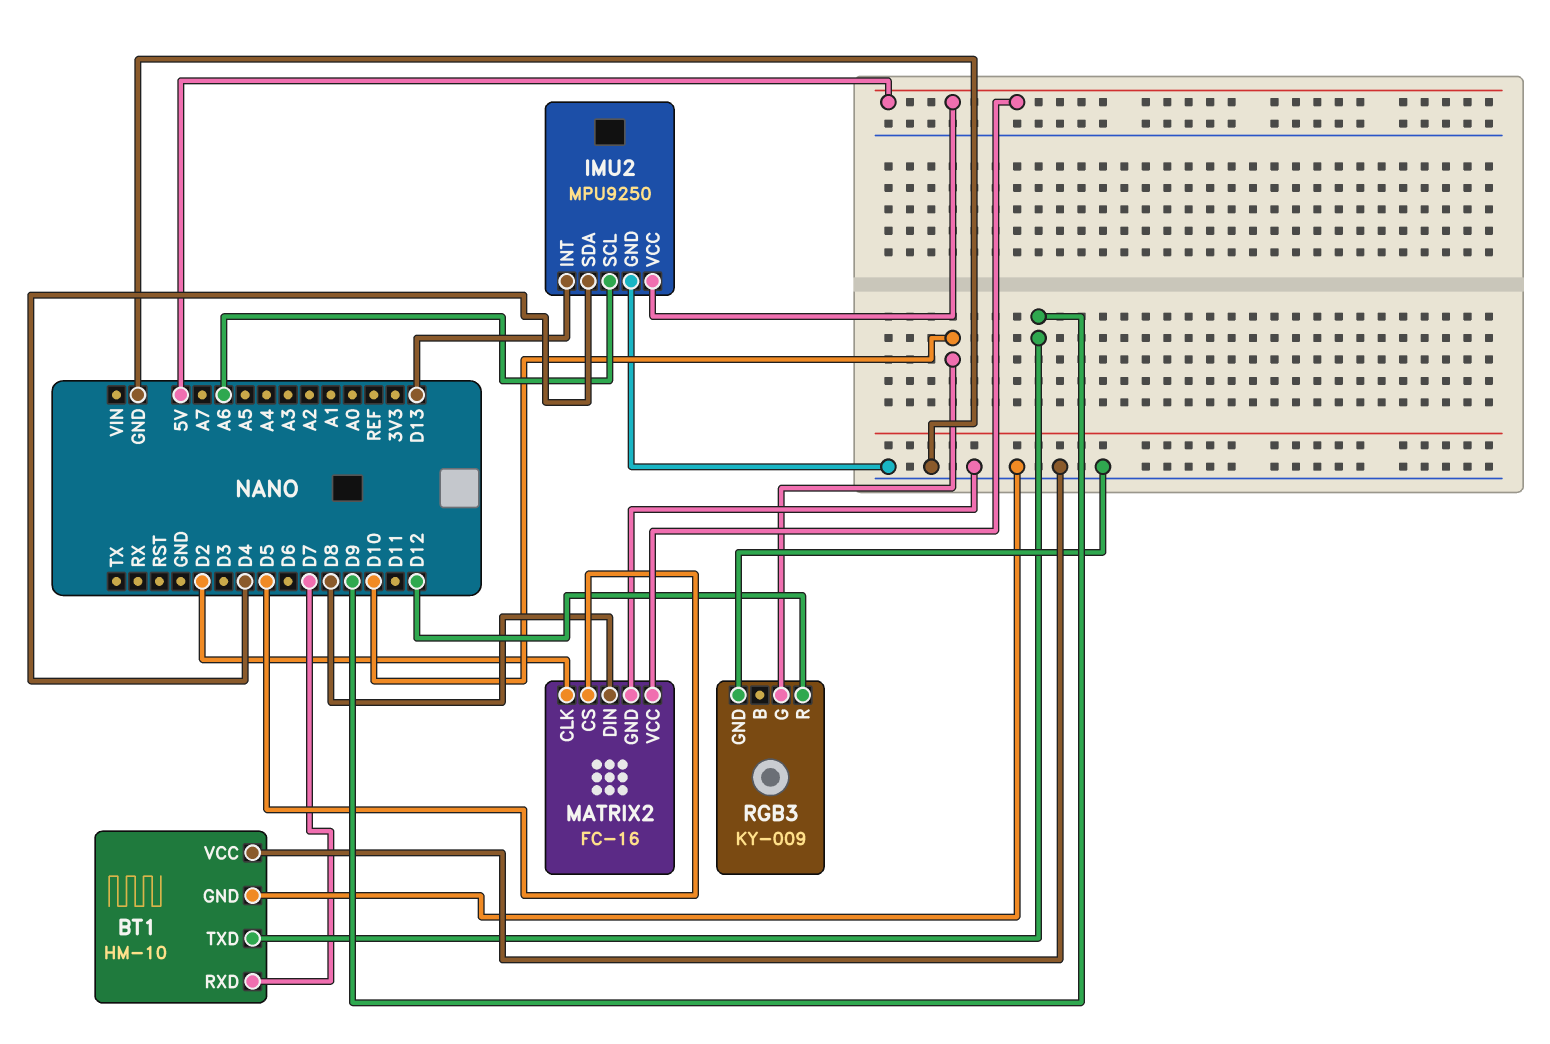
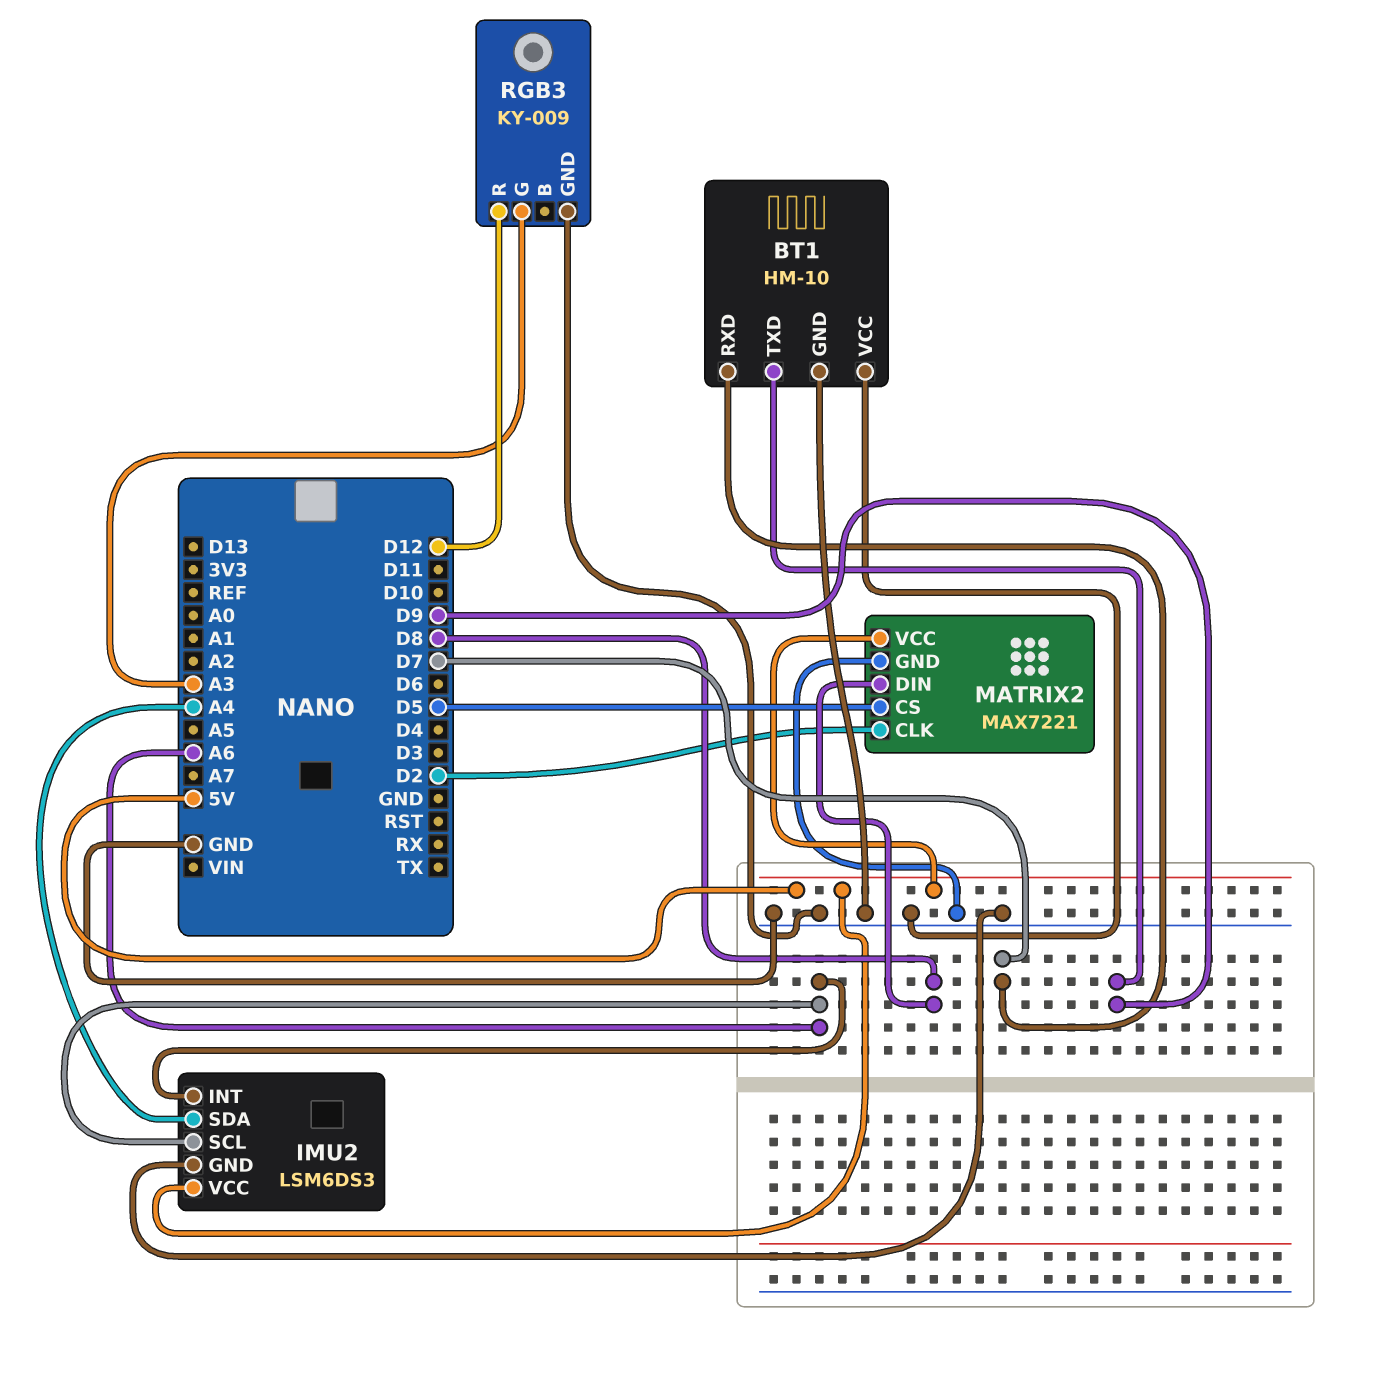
IMU2: MPU9250 -> LSM6DS3
IMU2 pin INT: D13 -> A6
IMU2 pin SDA: D4 -> A4
MATRIX2: FC-16 -> MAX7221
RGB3 pin G: D10 -> A3

